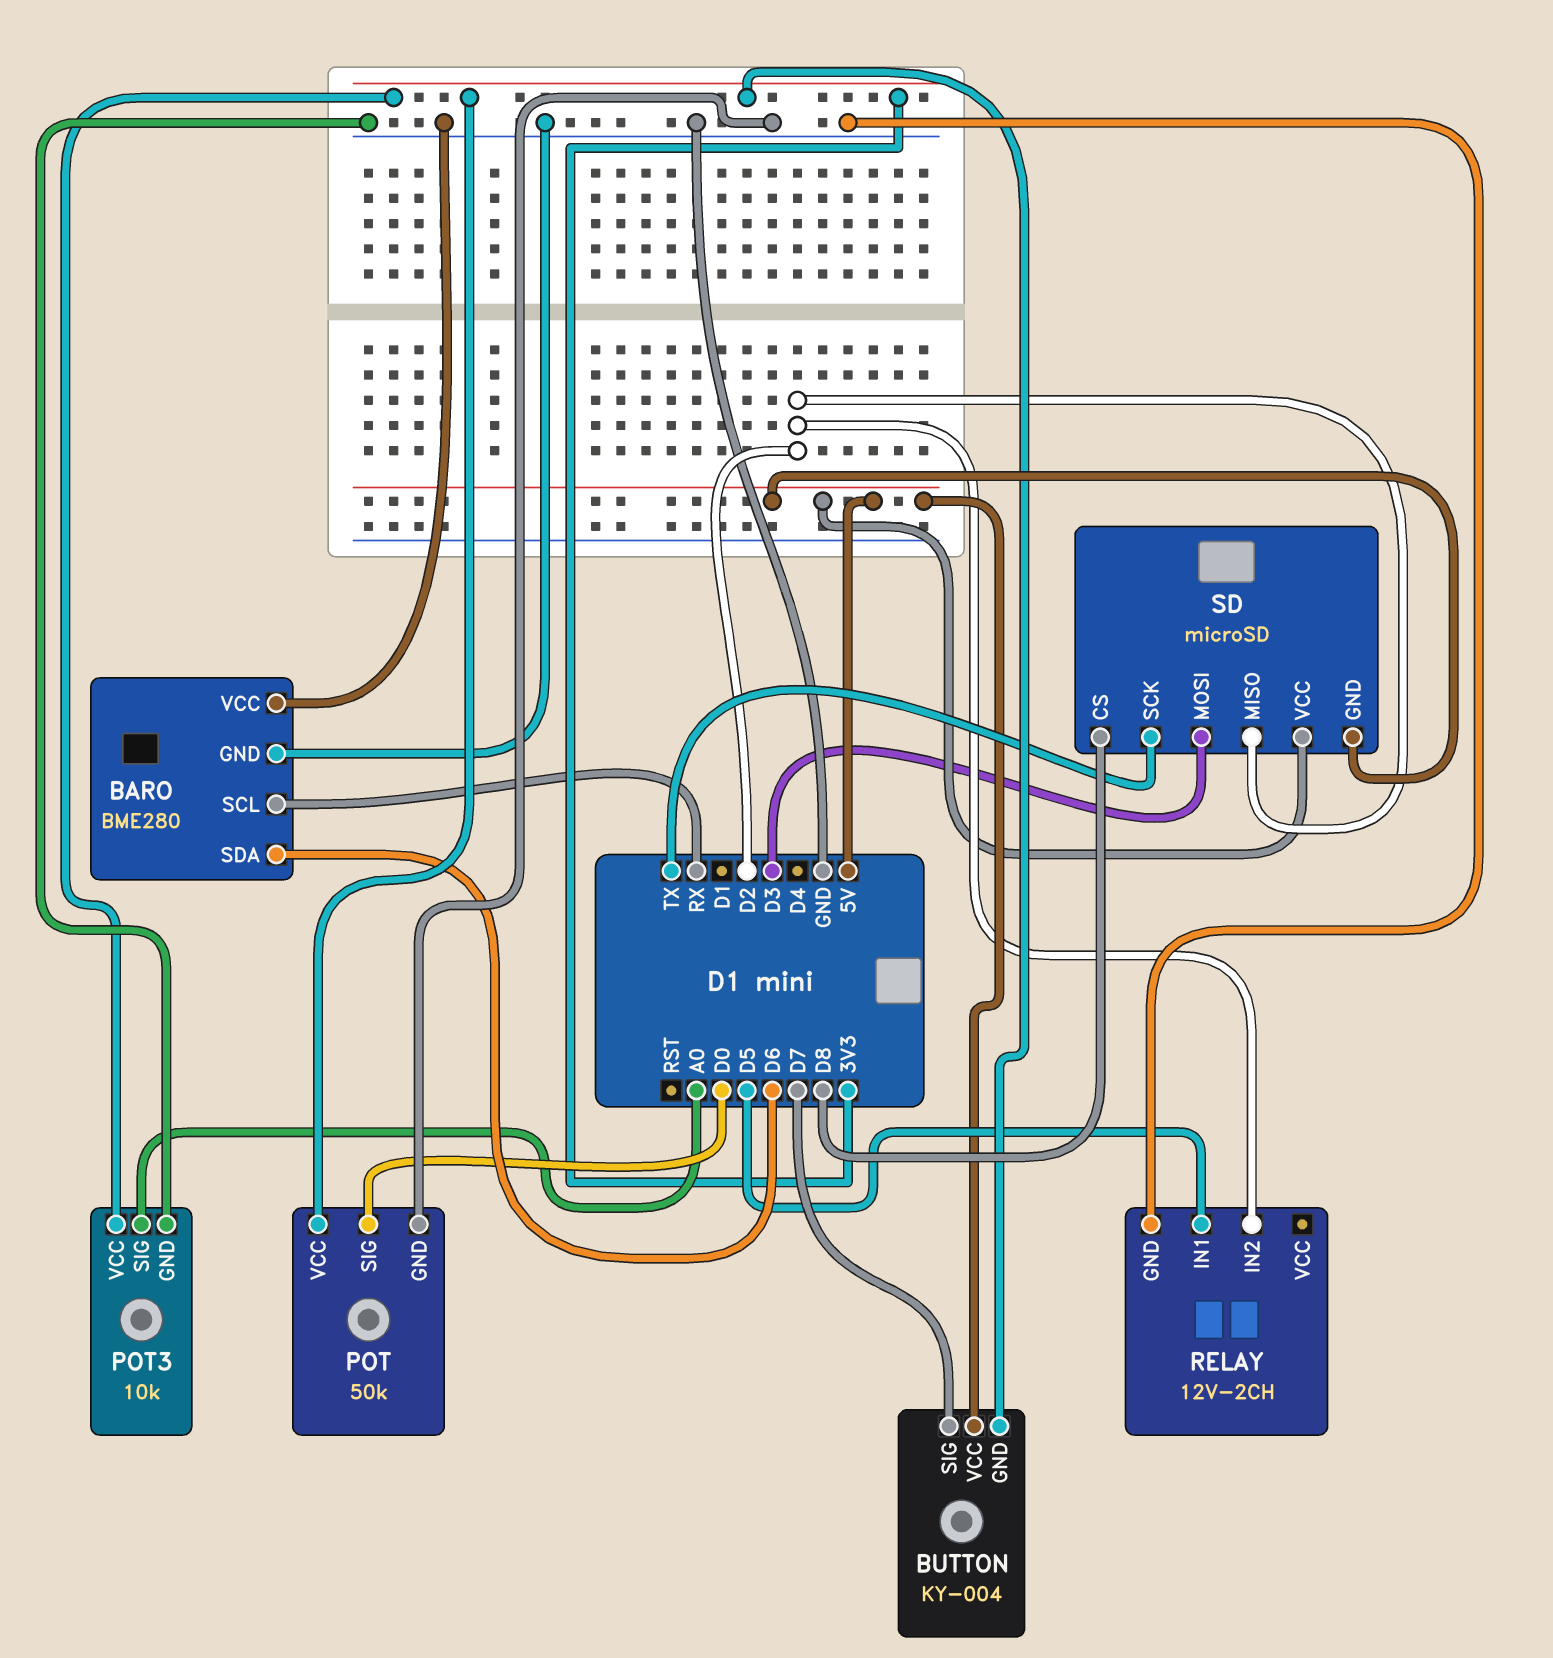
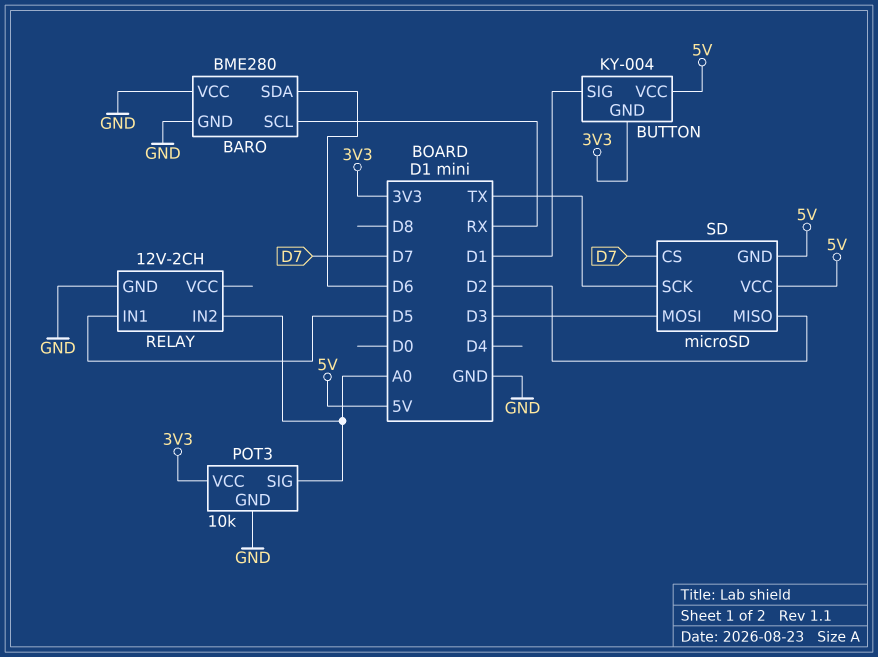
BUTTON pin SIG: D7 -> D1
POT: 50k -> none
POT pin GND: GND -> none
POT pin SIG: D0 -> none
POT pin VCC: 3V3 -> none
RELAY pin IN2: D2 -> A0
SD pin CS: D8 -> D7

